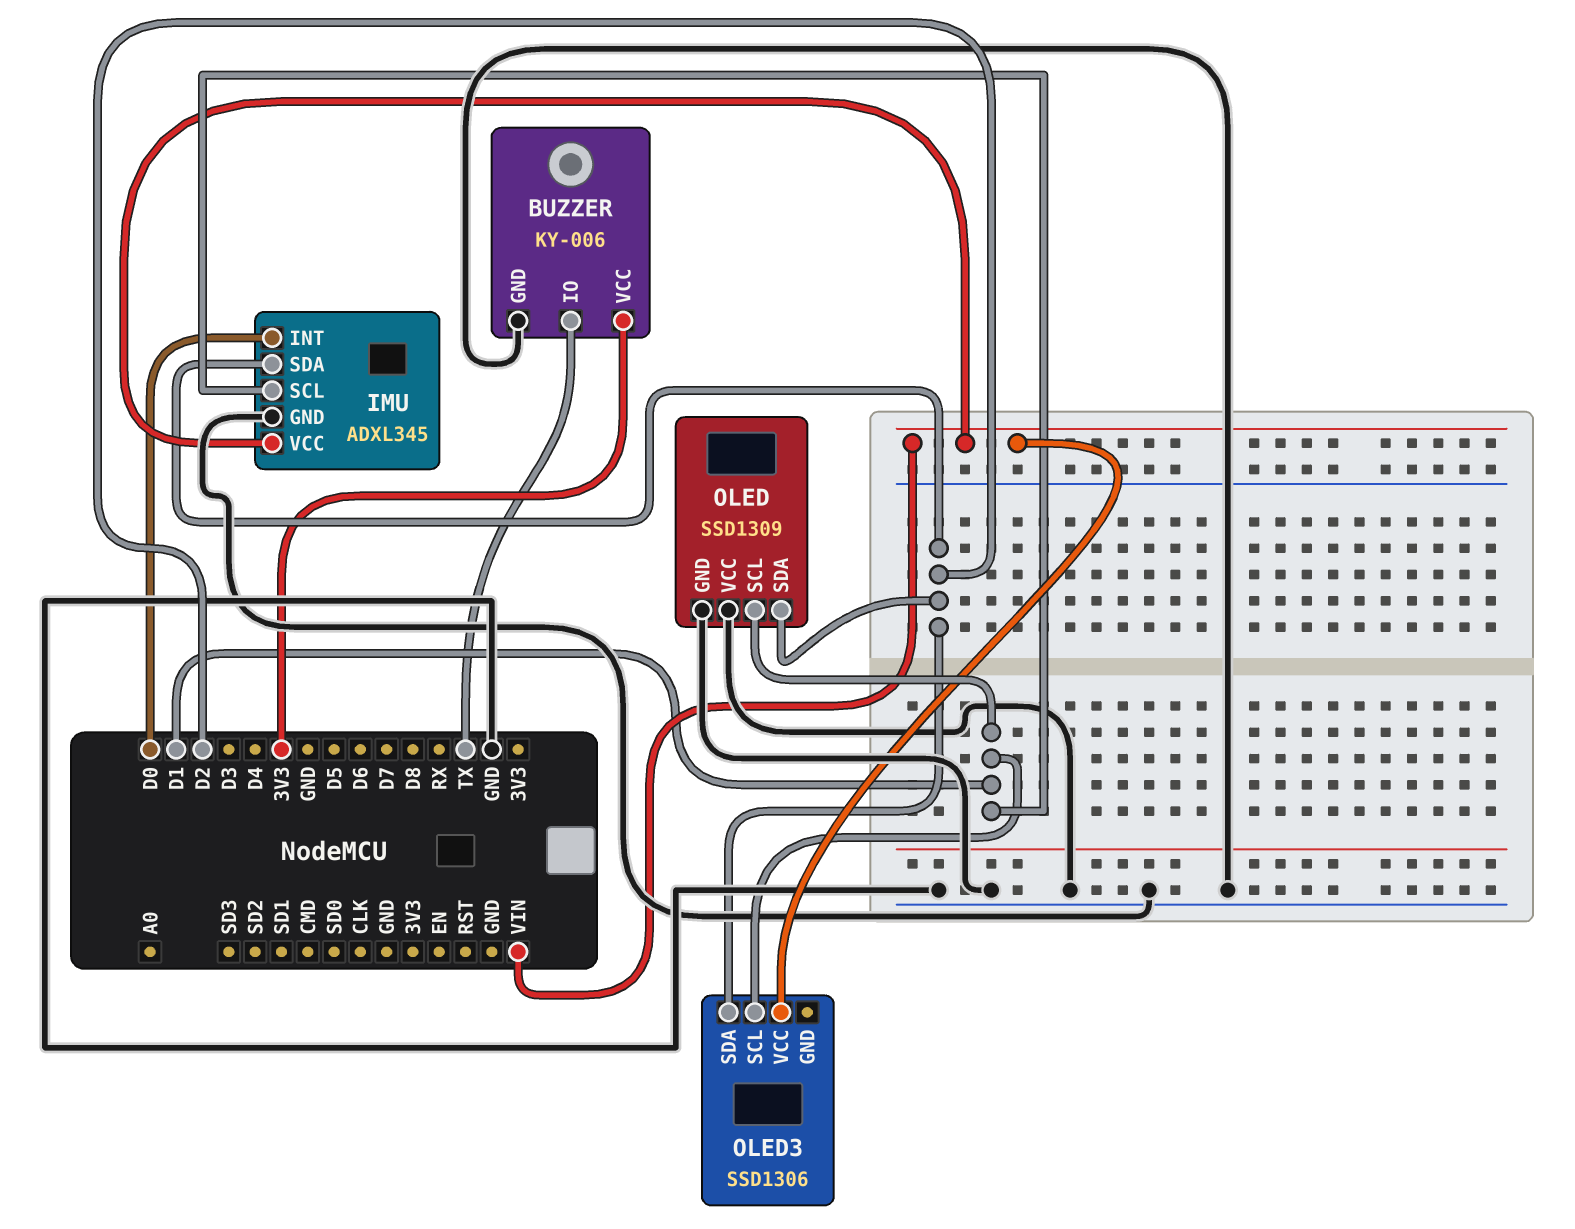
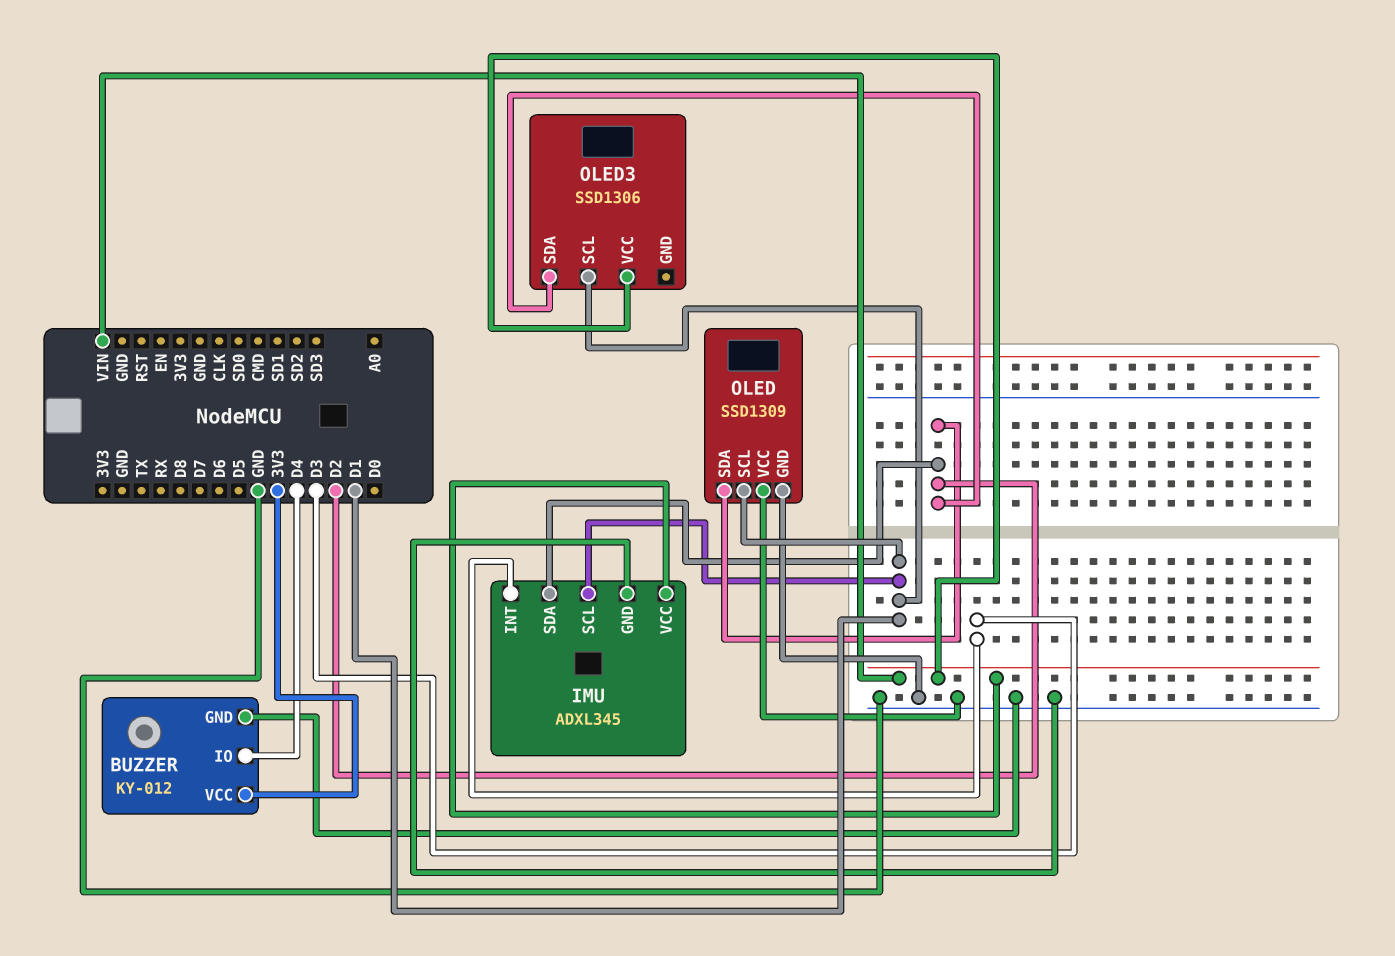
BUZZER: KY-006 -> KY-012
BUZZER pin IO: TX -> D4
IMU pin INT: D0 -> D3

